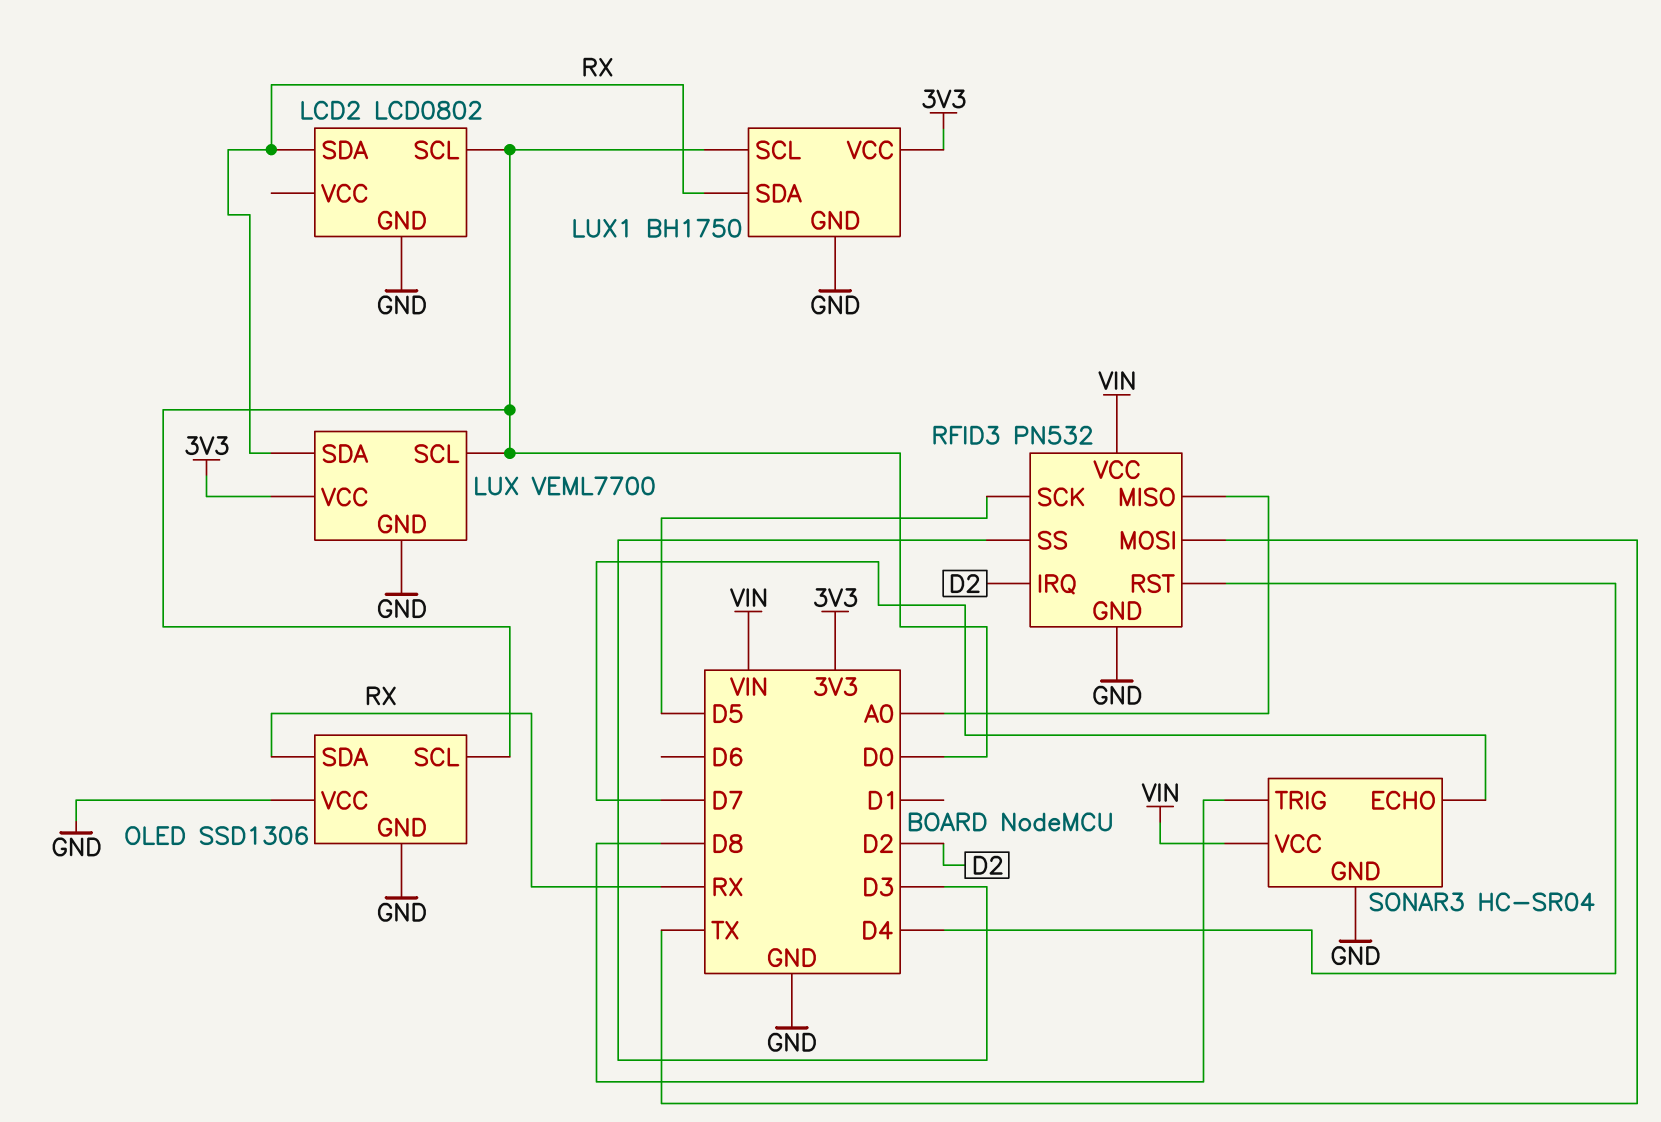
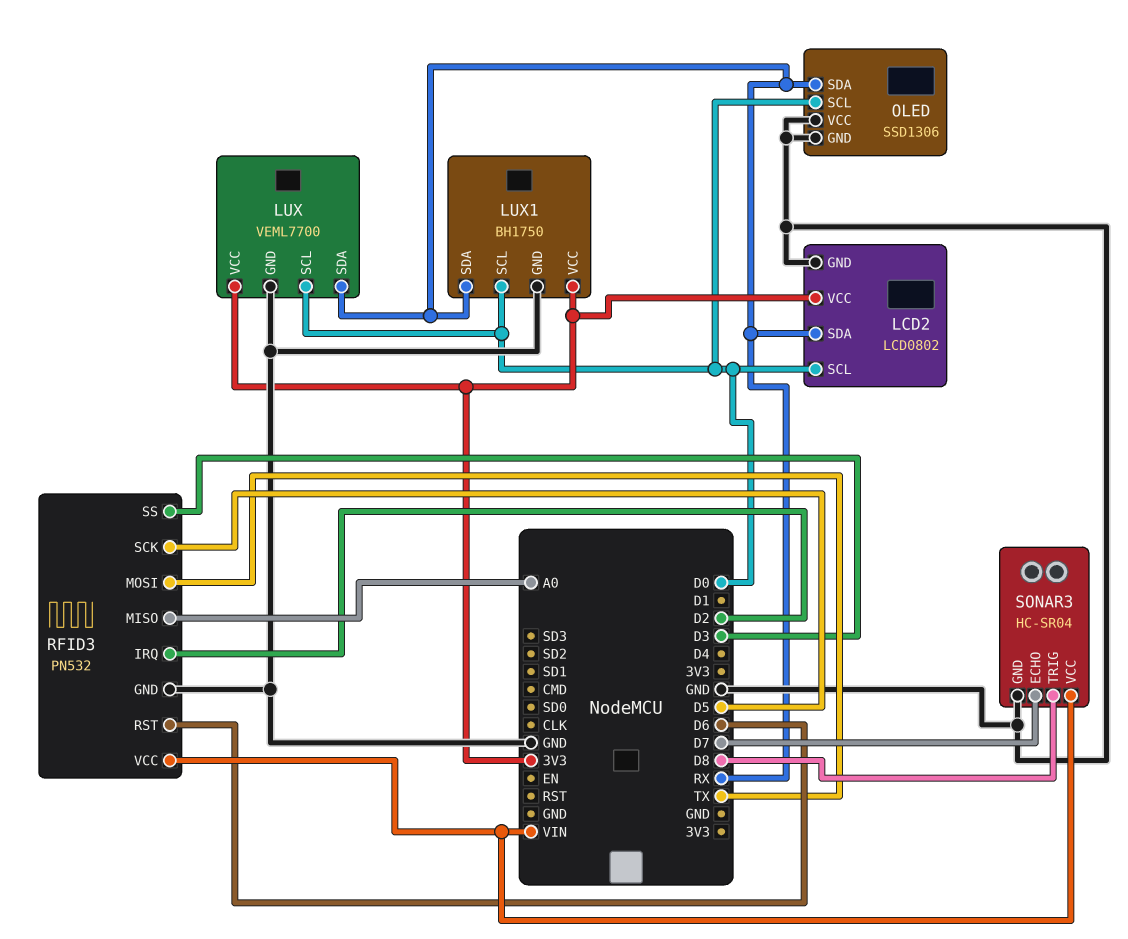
LCD2 pin VCC: none -> 3V3
RFID3 pin RST: D4 -> D6

